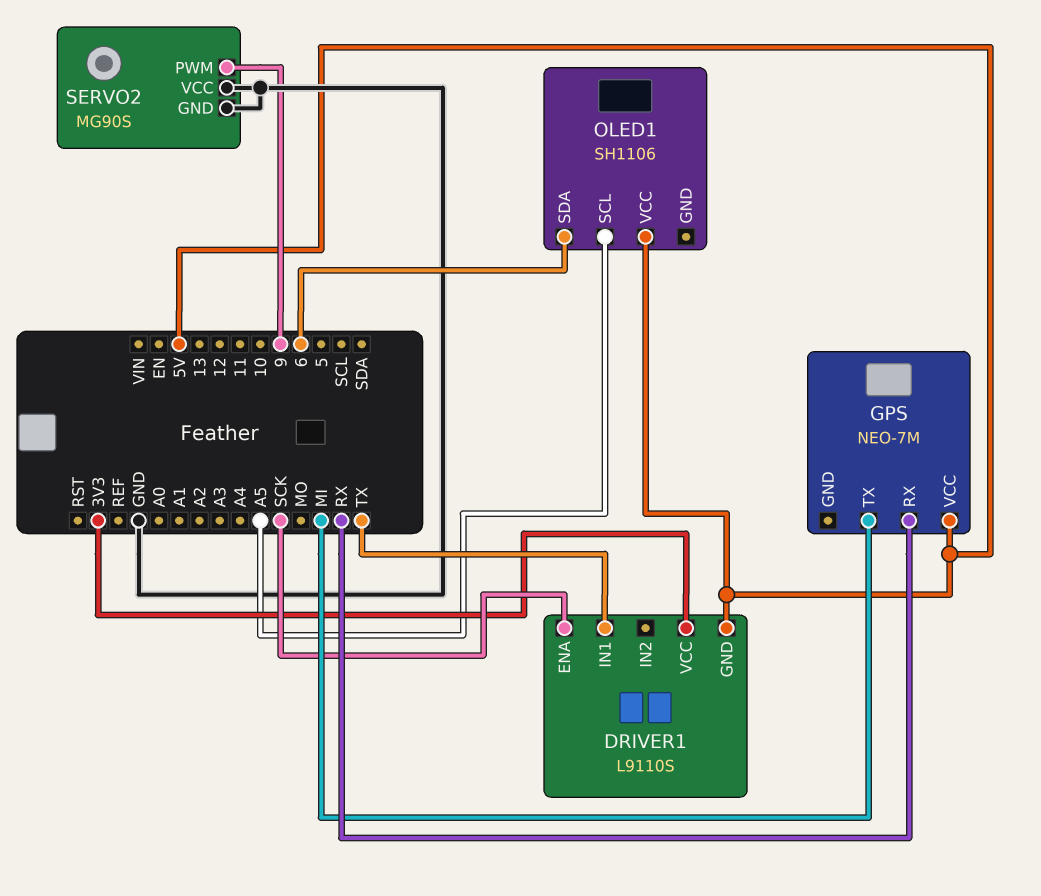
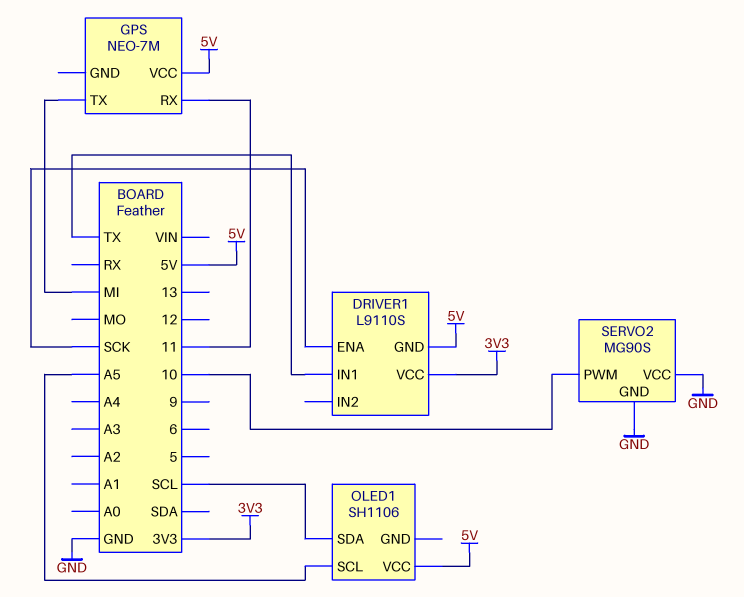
GPS pin RX: RX -> 11
OLED1 pin SDA: 6 -> SCL
SERVO2 pin PWM: 9 -> 10

